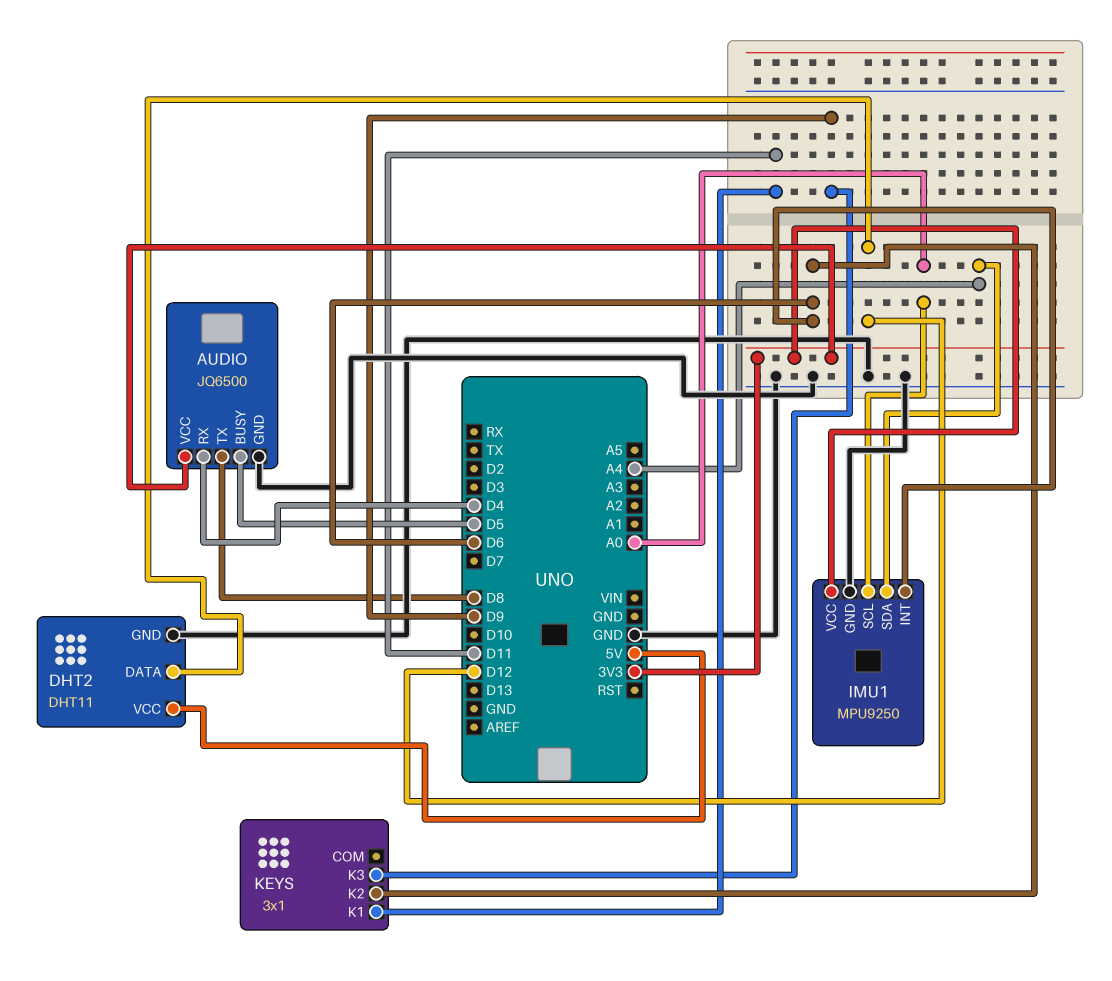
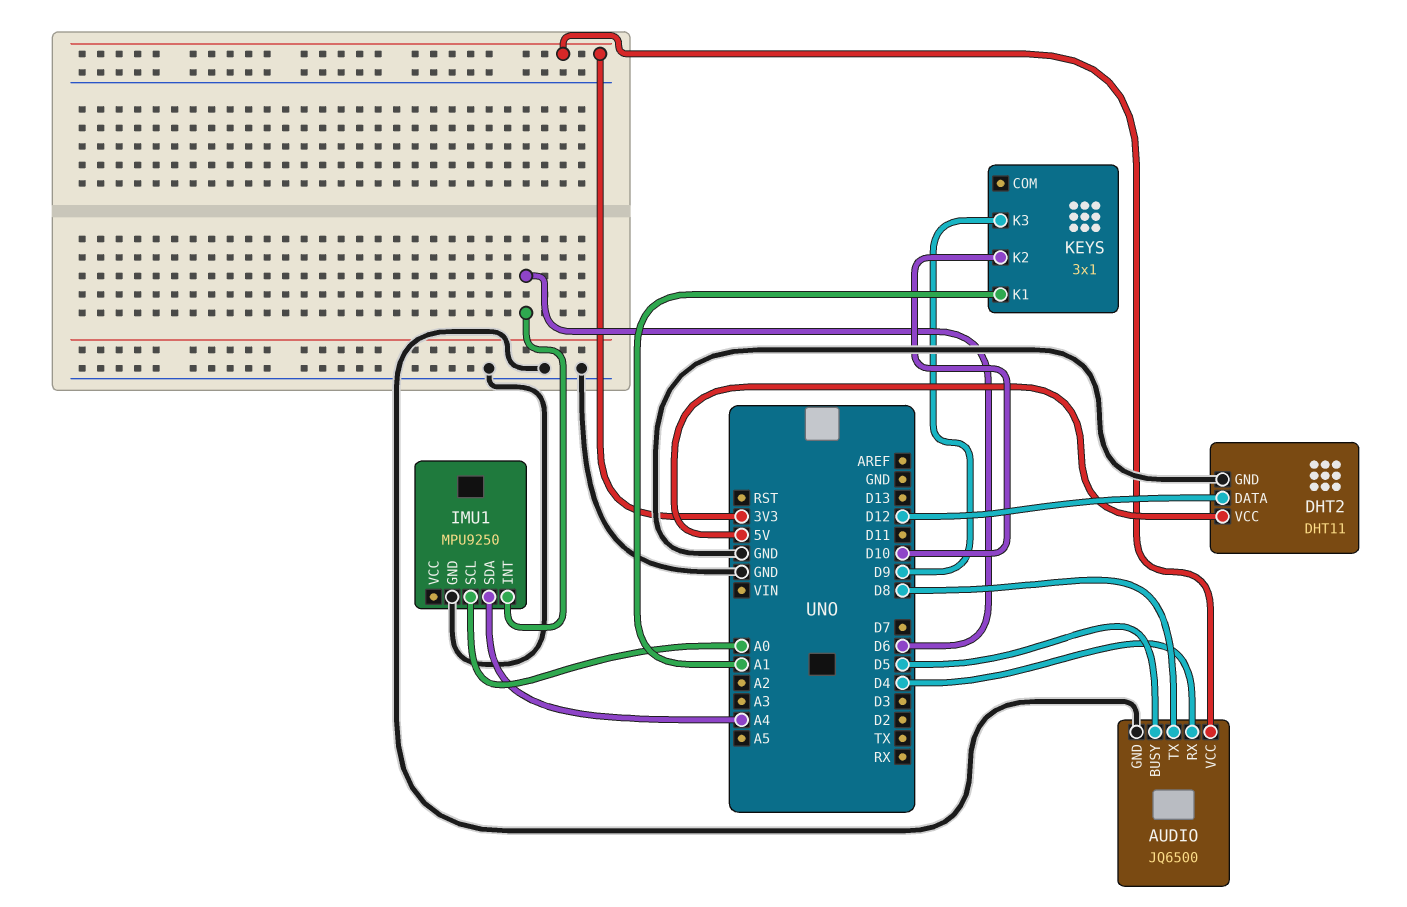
IMU1 pin VCC: 3V3 -> none
KEYS pin K1: D11 -> A1
KEYS pin K2: D6 -> D10

